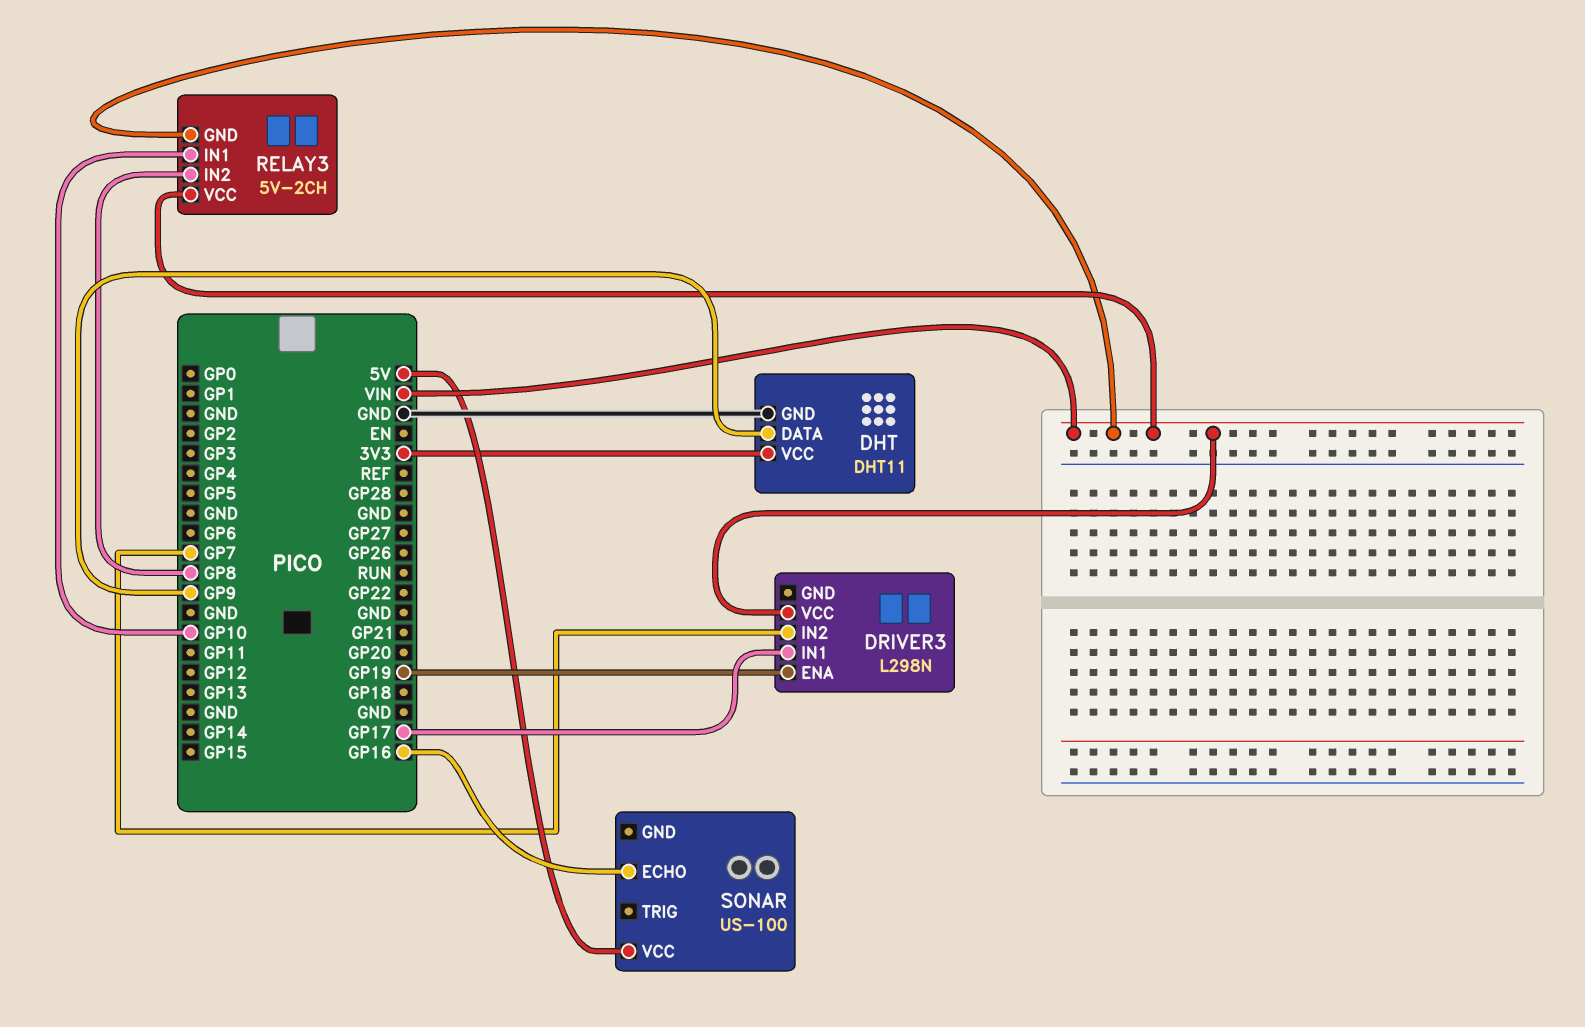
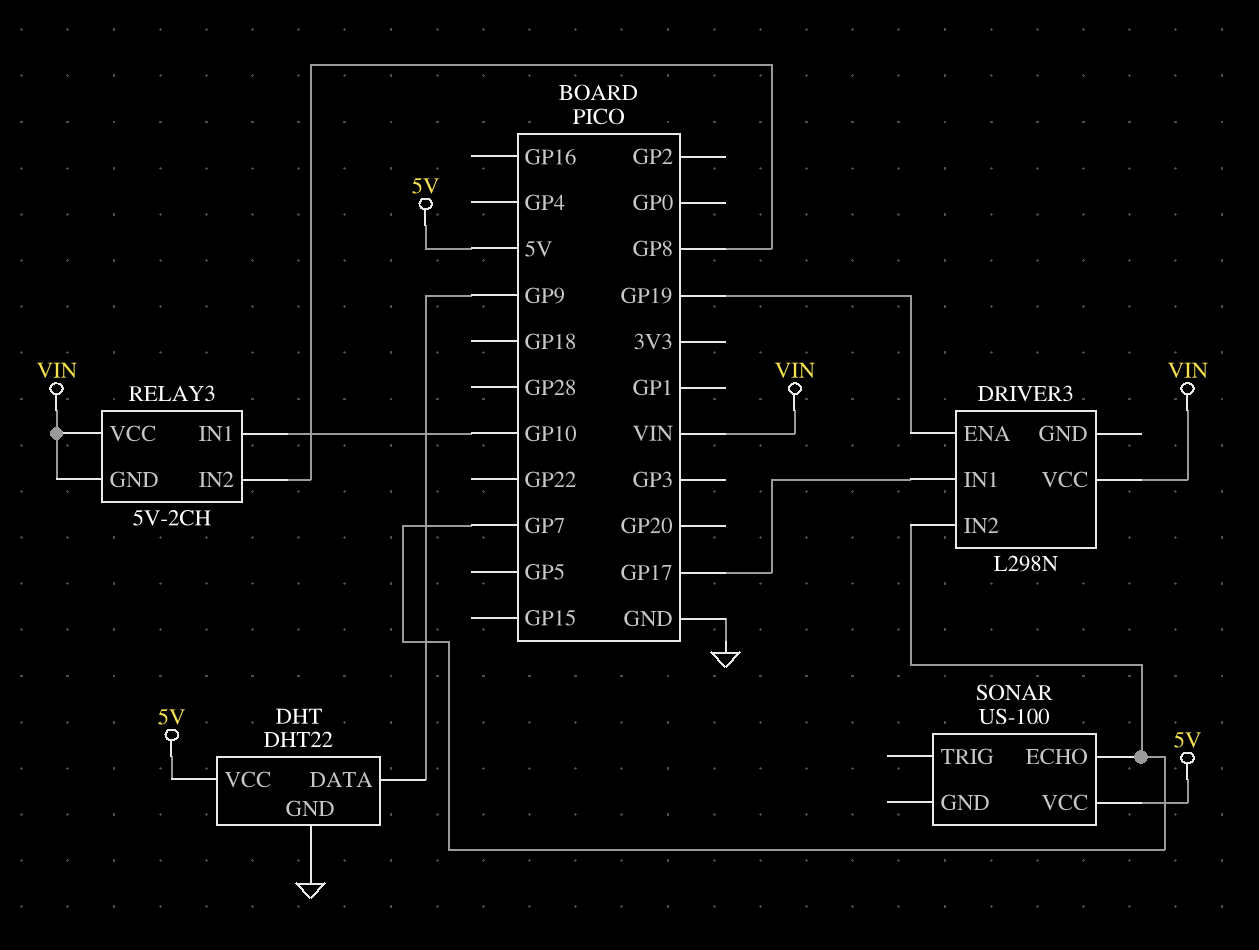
DHT: DHT11 -> DHT22
DHT pin VCC: 3V3 -> 5V
SONAR pin ECHO: GP16 -> GP7

